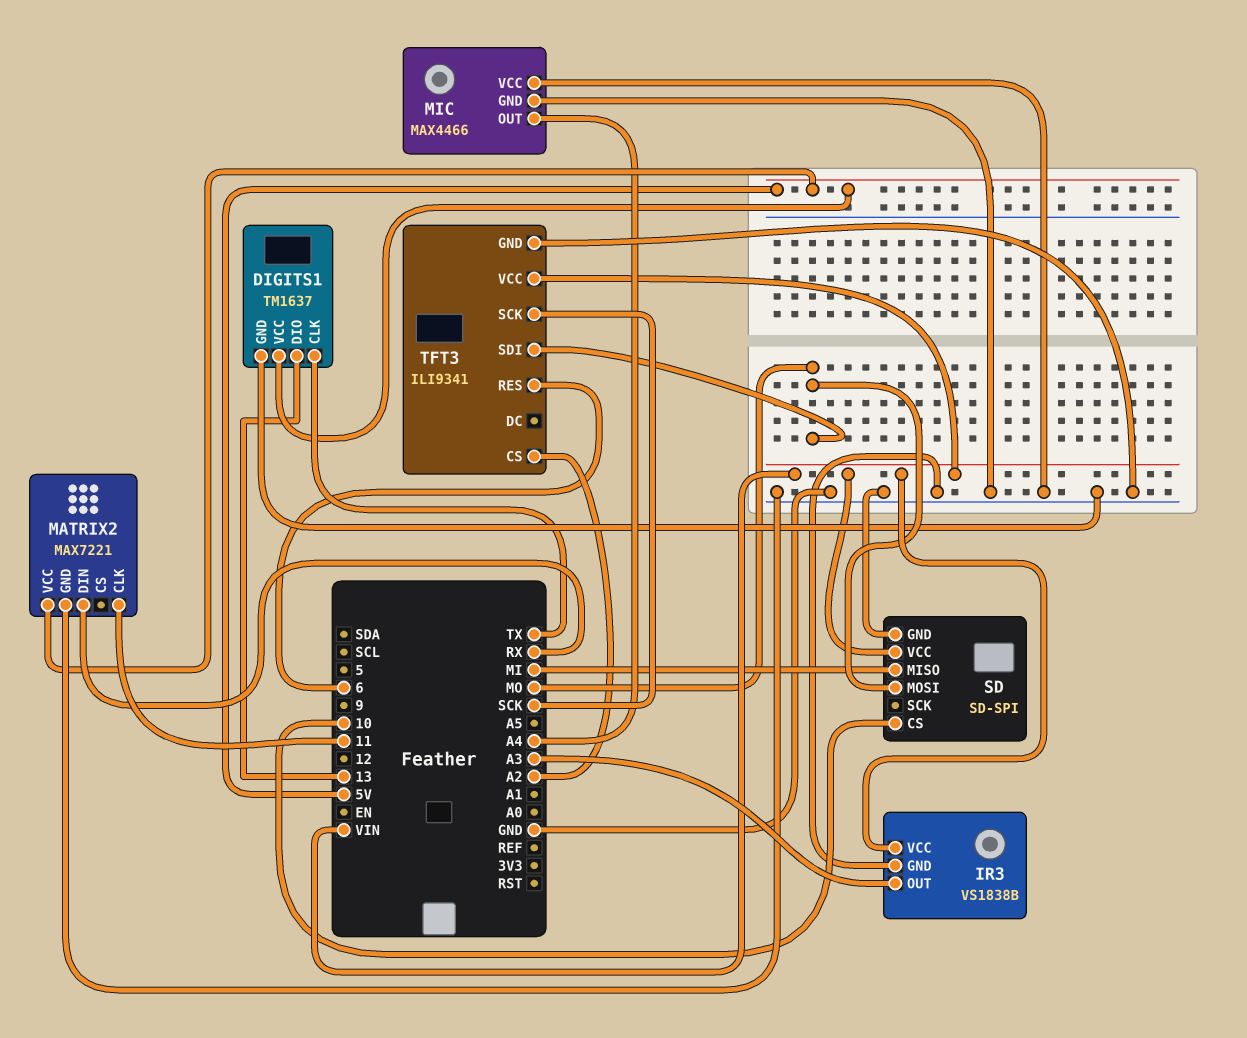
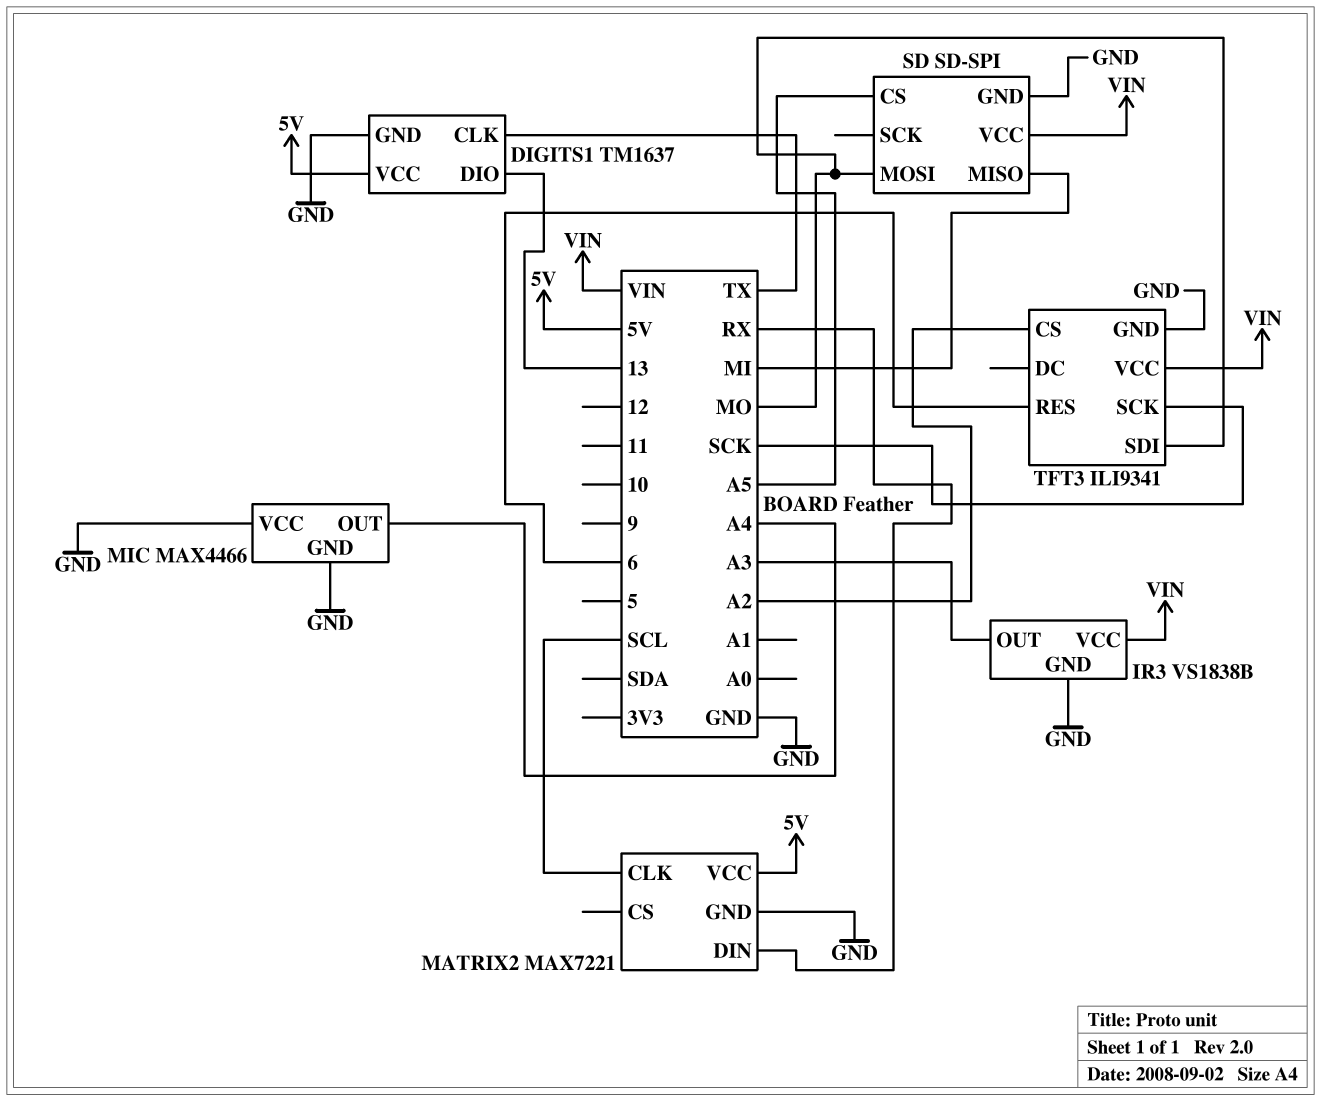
MATRIX2 pin CLK: 11 -> SCL
SD pin CS: 10 -> A5

